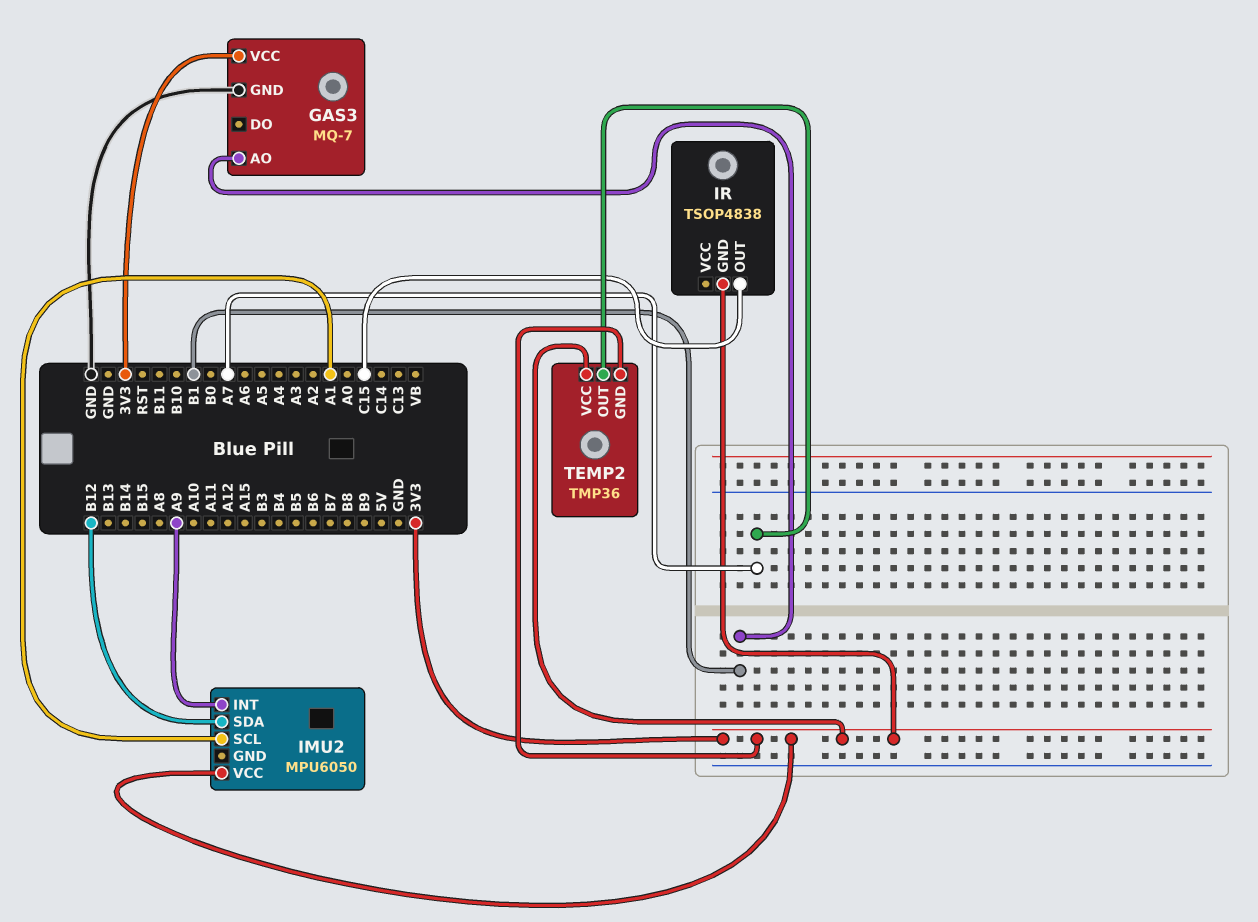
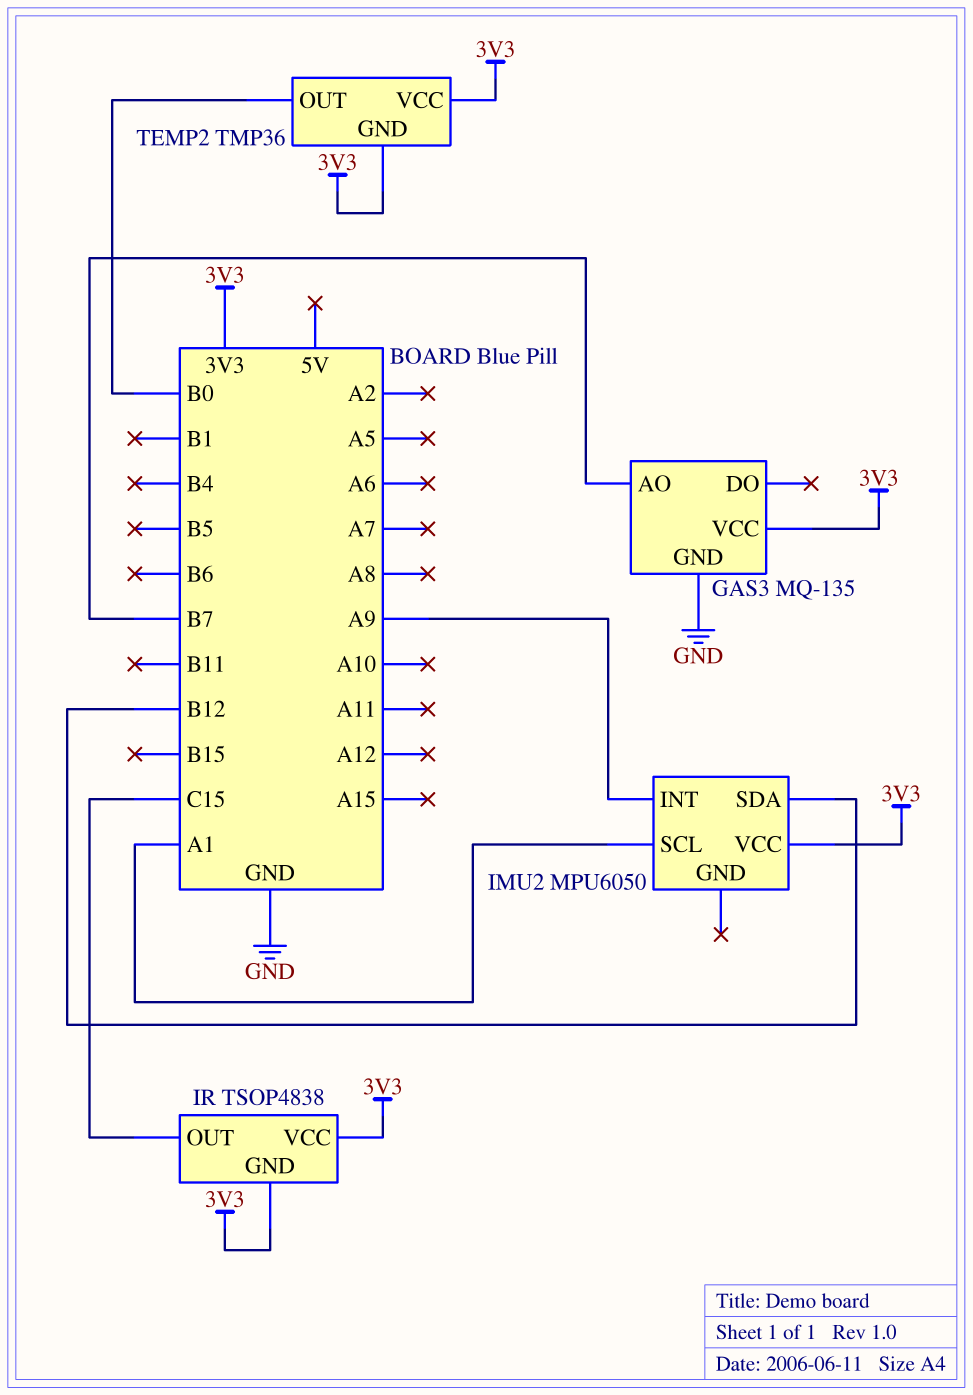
GAS3: MQ-7 -> MQ-135
GAS3 pin AO: B1 -> B7
IR pin VCC: none -> 3V3
TEMP2 pin OUT: A7 -> B0

